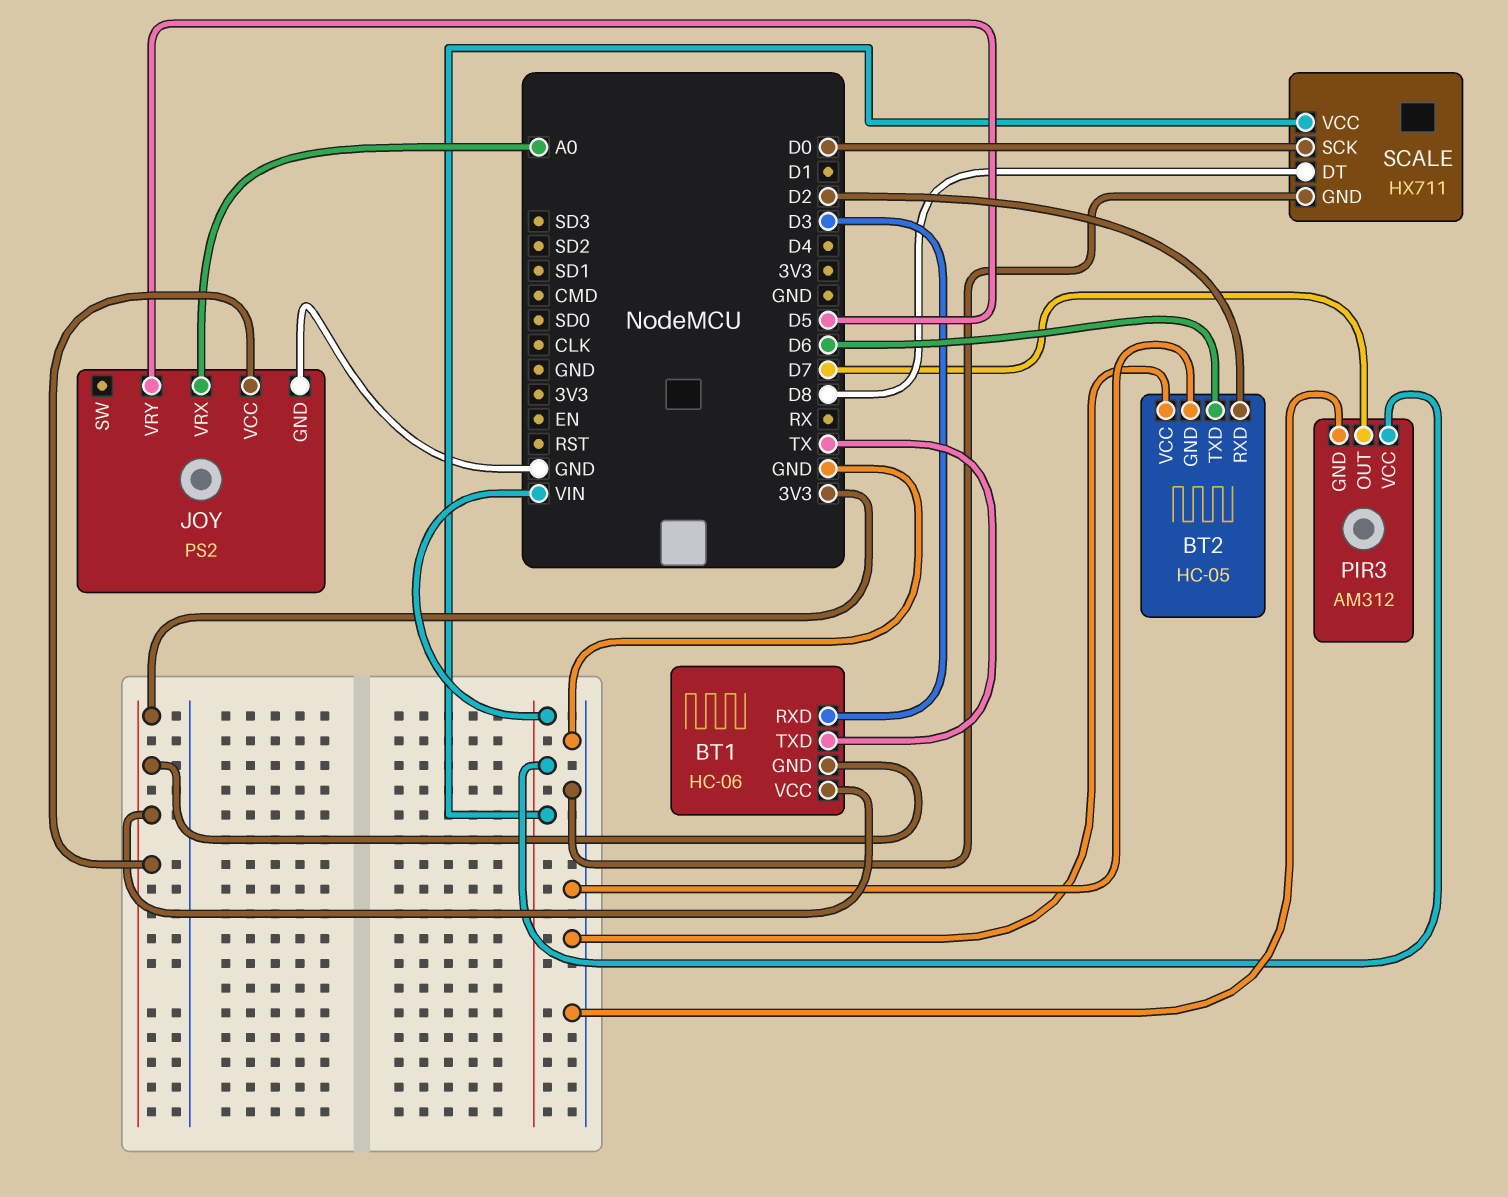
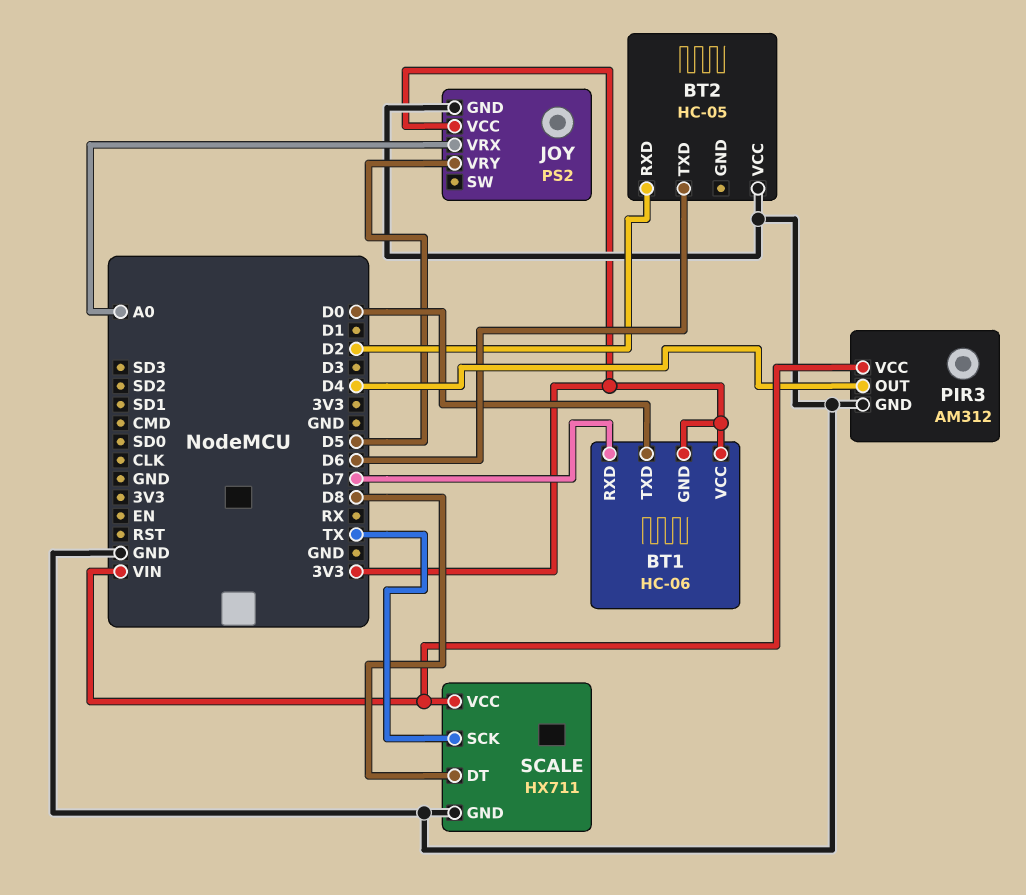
BT1 pin RXD: D3 -> D7
BT1 pin TXD: TX -> D0
BT2 pin GND: GND -> none
PIR3 pin OUT: D7 -> D4
SCALE pin SCK: D0 -> TX

